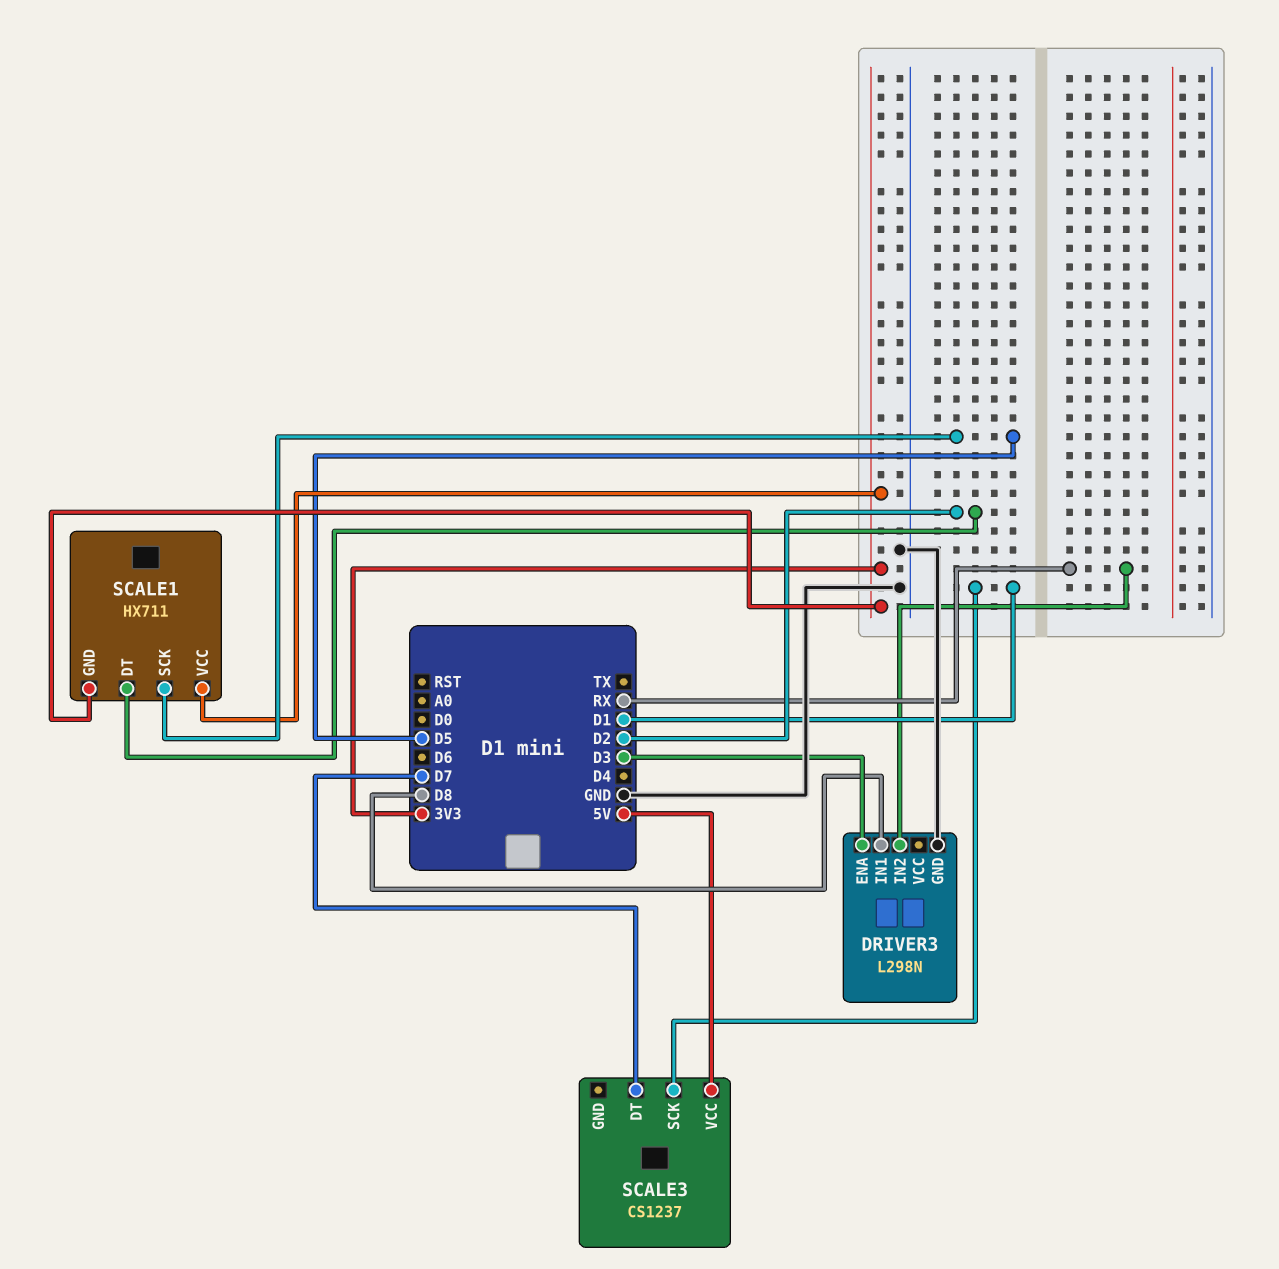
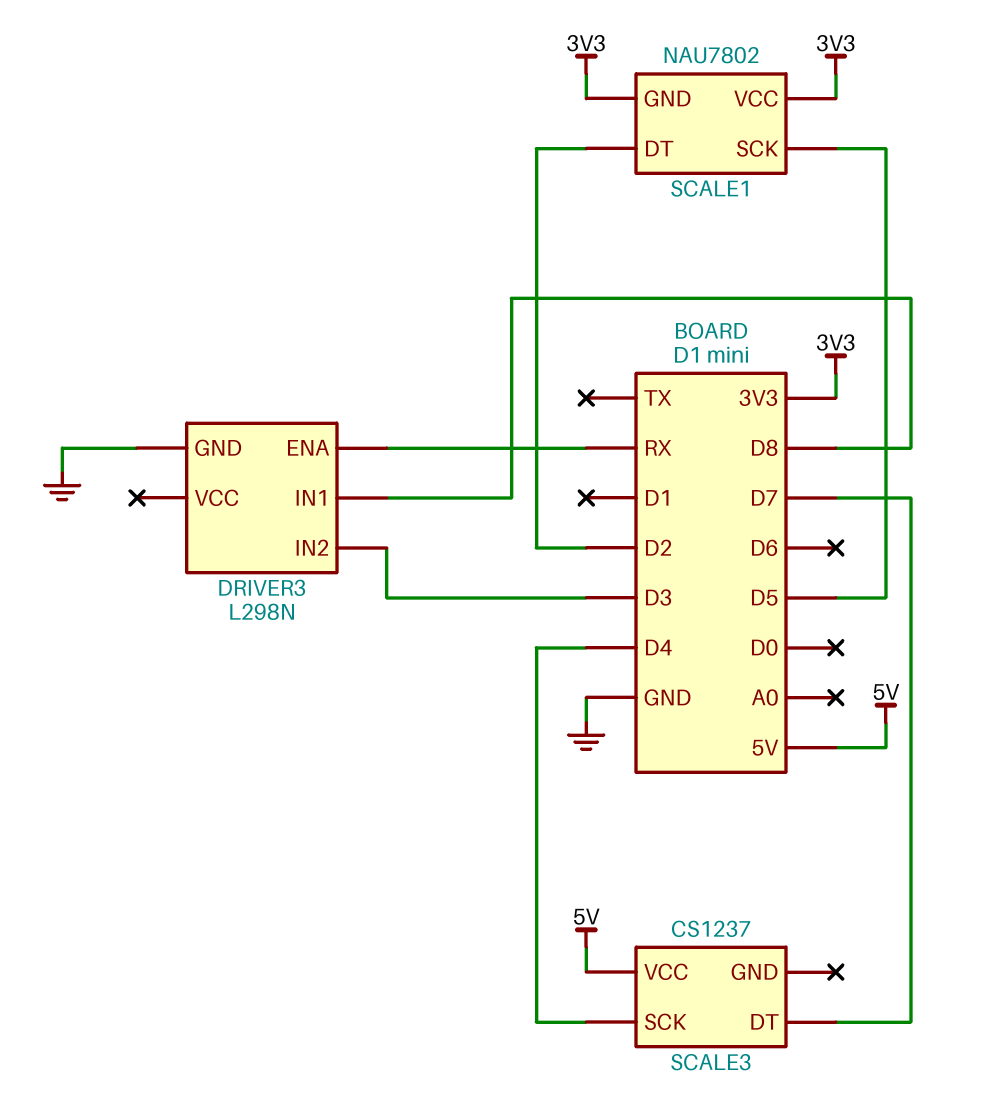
DRIVER3 pin ENA: D3 -> RX
DRIVER3 pin IN2: RX -> D3
SCALE1: HX711 -> NAU7802
SCALE3 pin SCK: D1 -> D4

